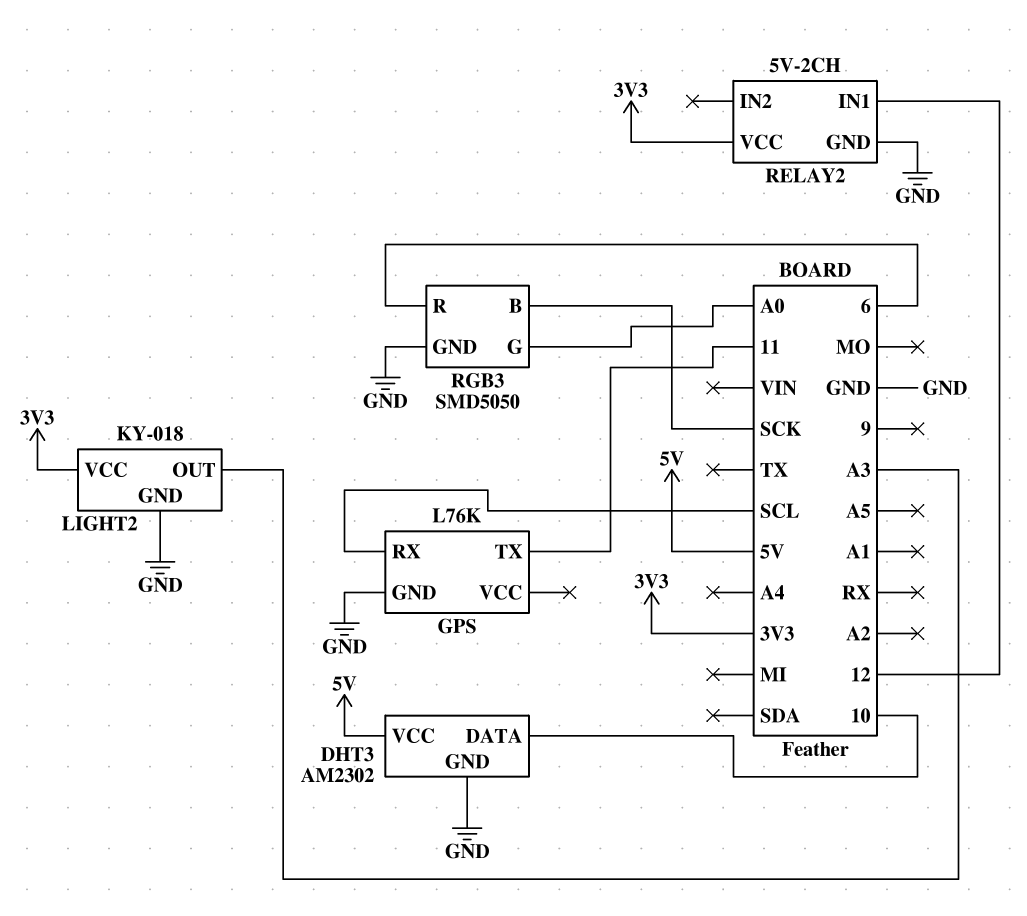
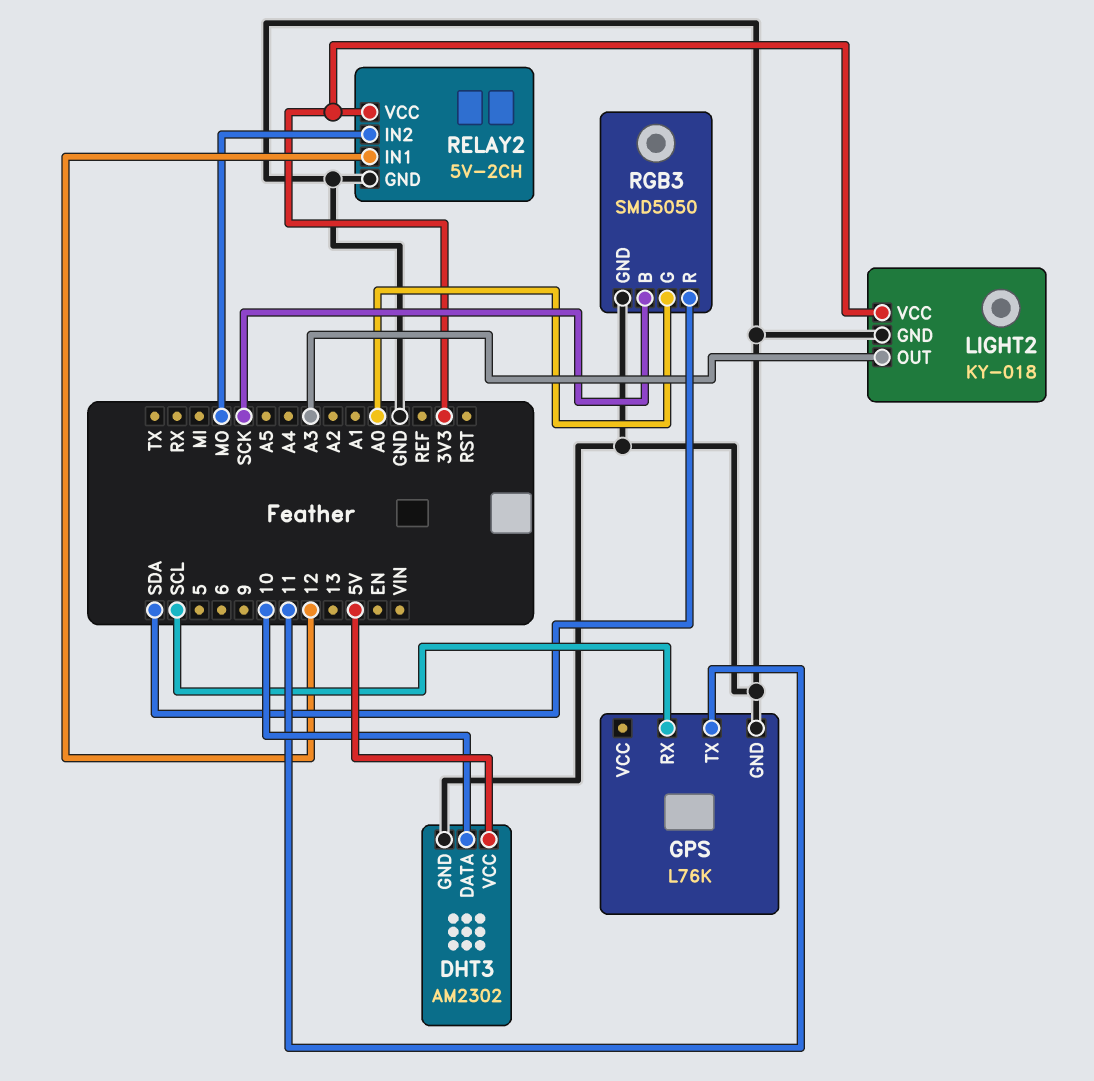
RELAY2 pin IN2: none -> MO
RGB3 pin R: 6 -> SDA

